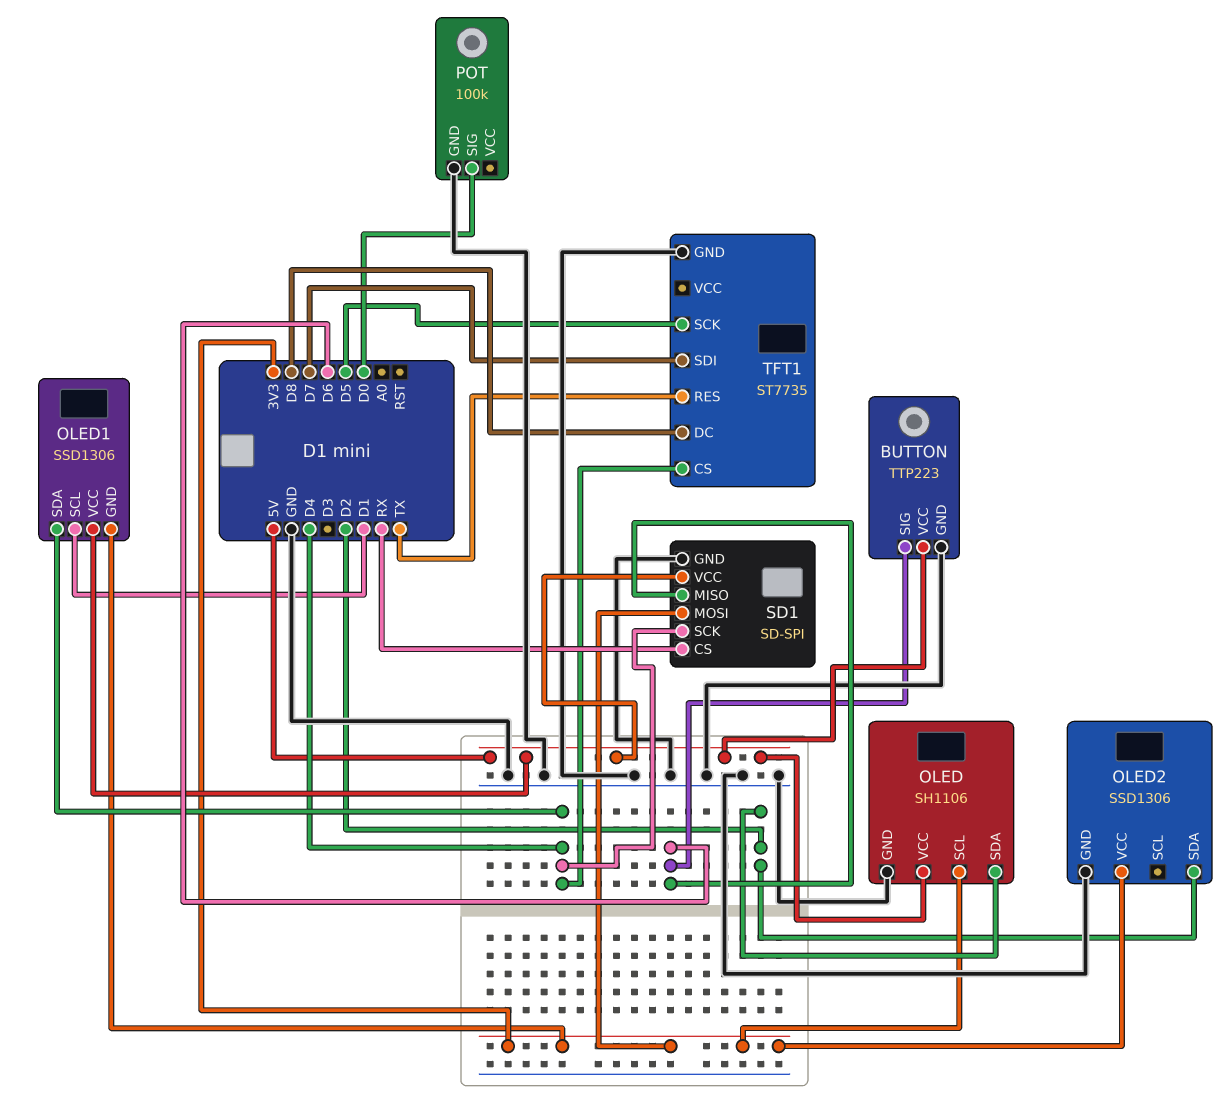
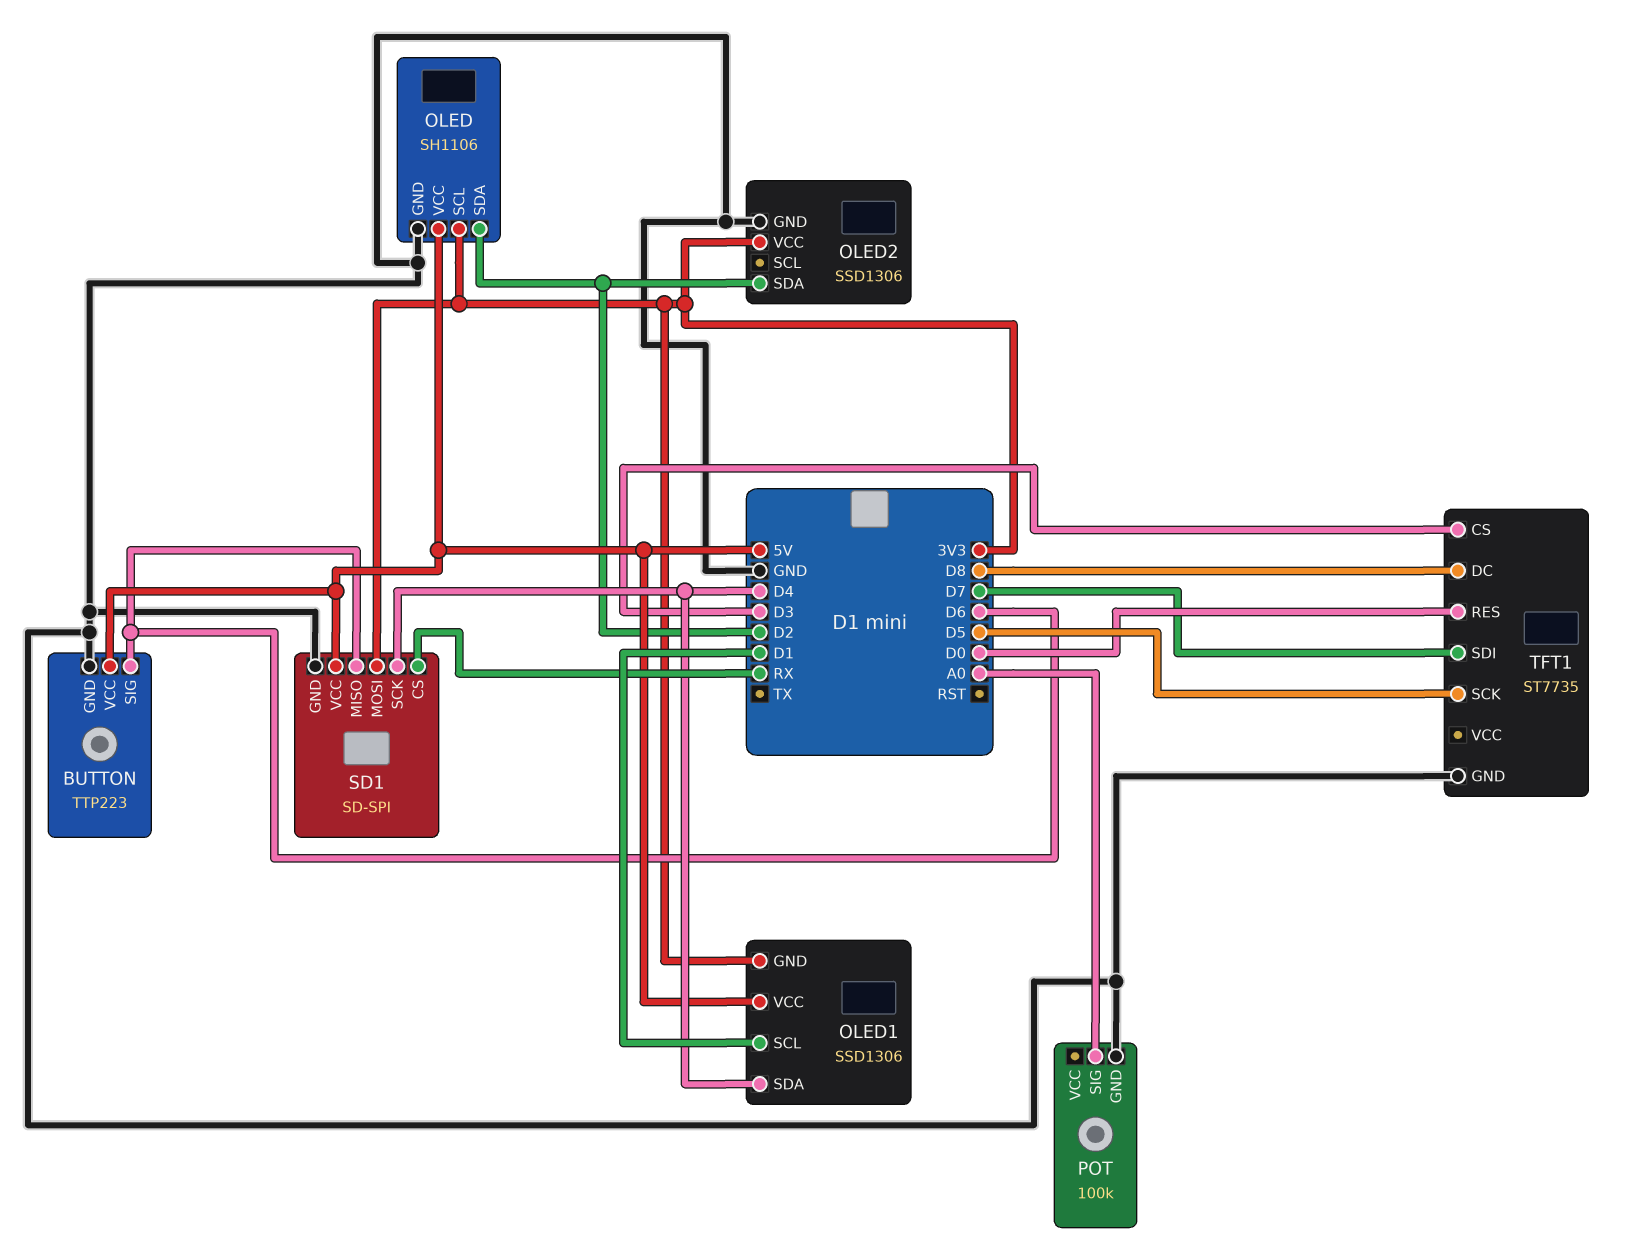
POT pin SIG: D0 -> A0
TFT1 pin CS: D4 -> D3
TFT1 pin RES: TX -> D0

